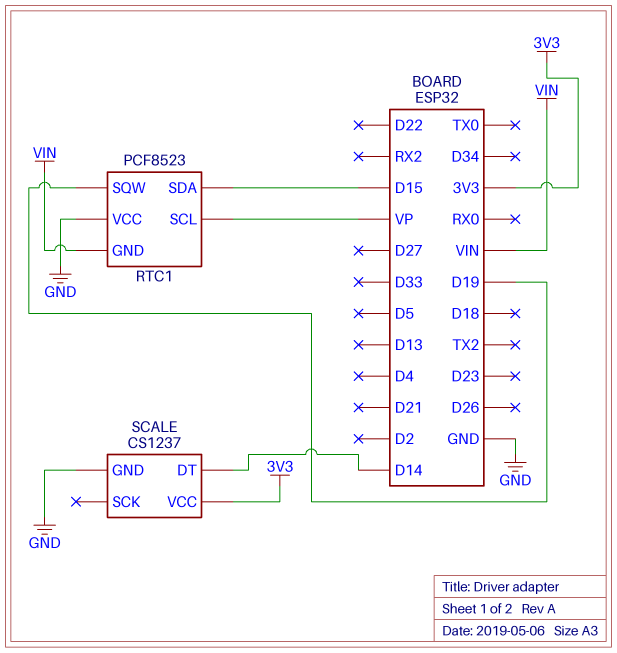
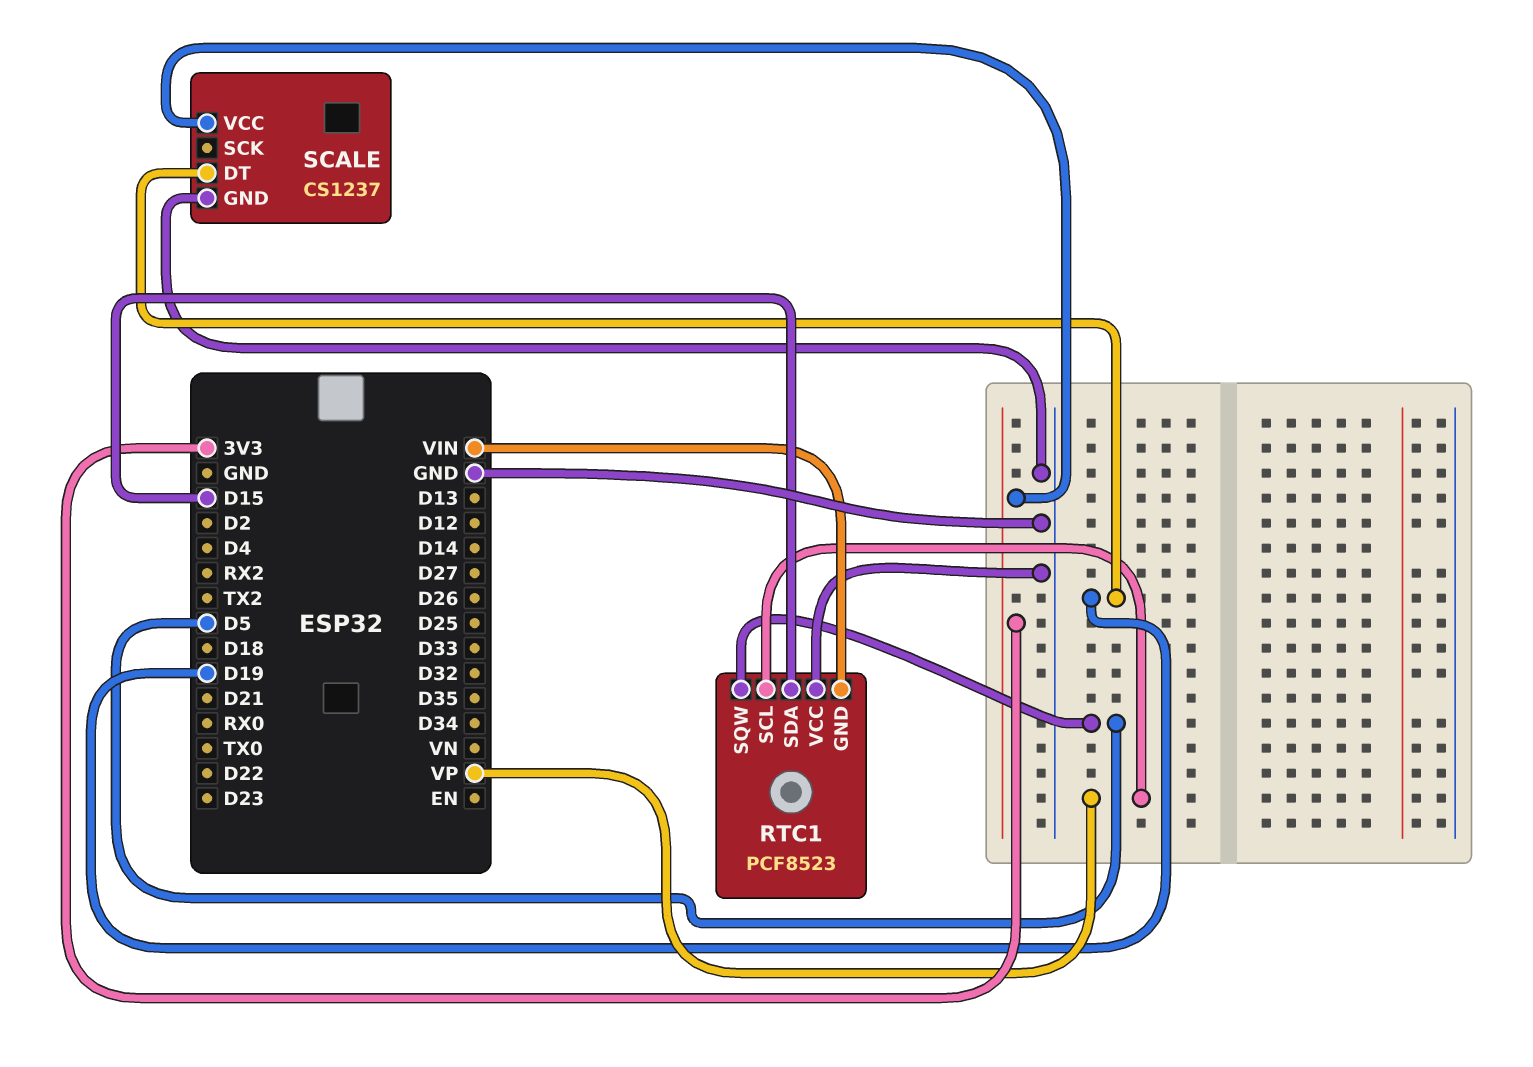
RTC1 pin SQW: D19 -> D5
SCALE pin DT: D14 -> D19

